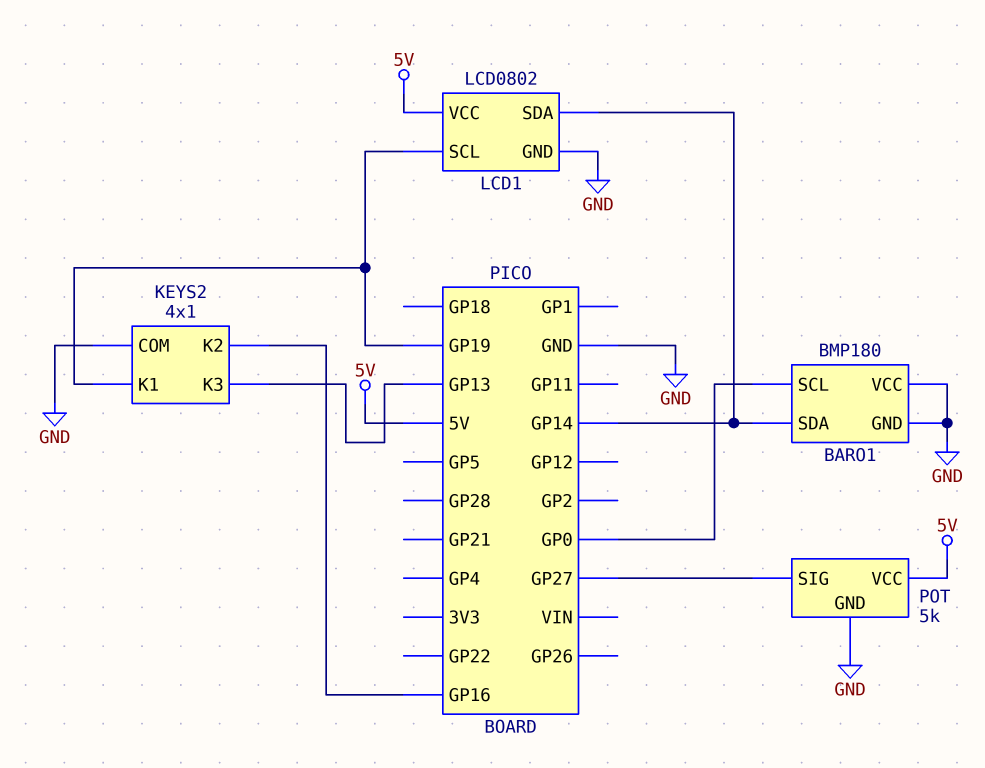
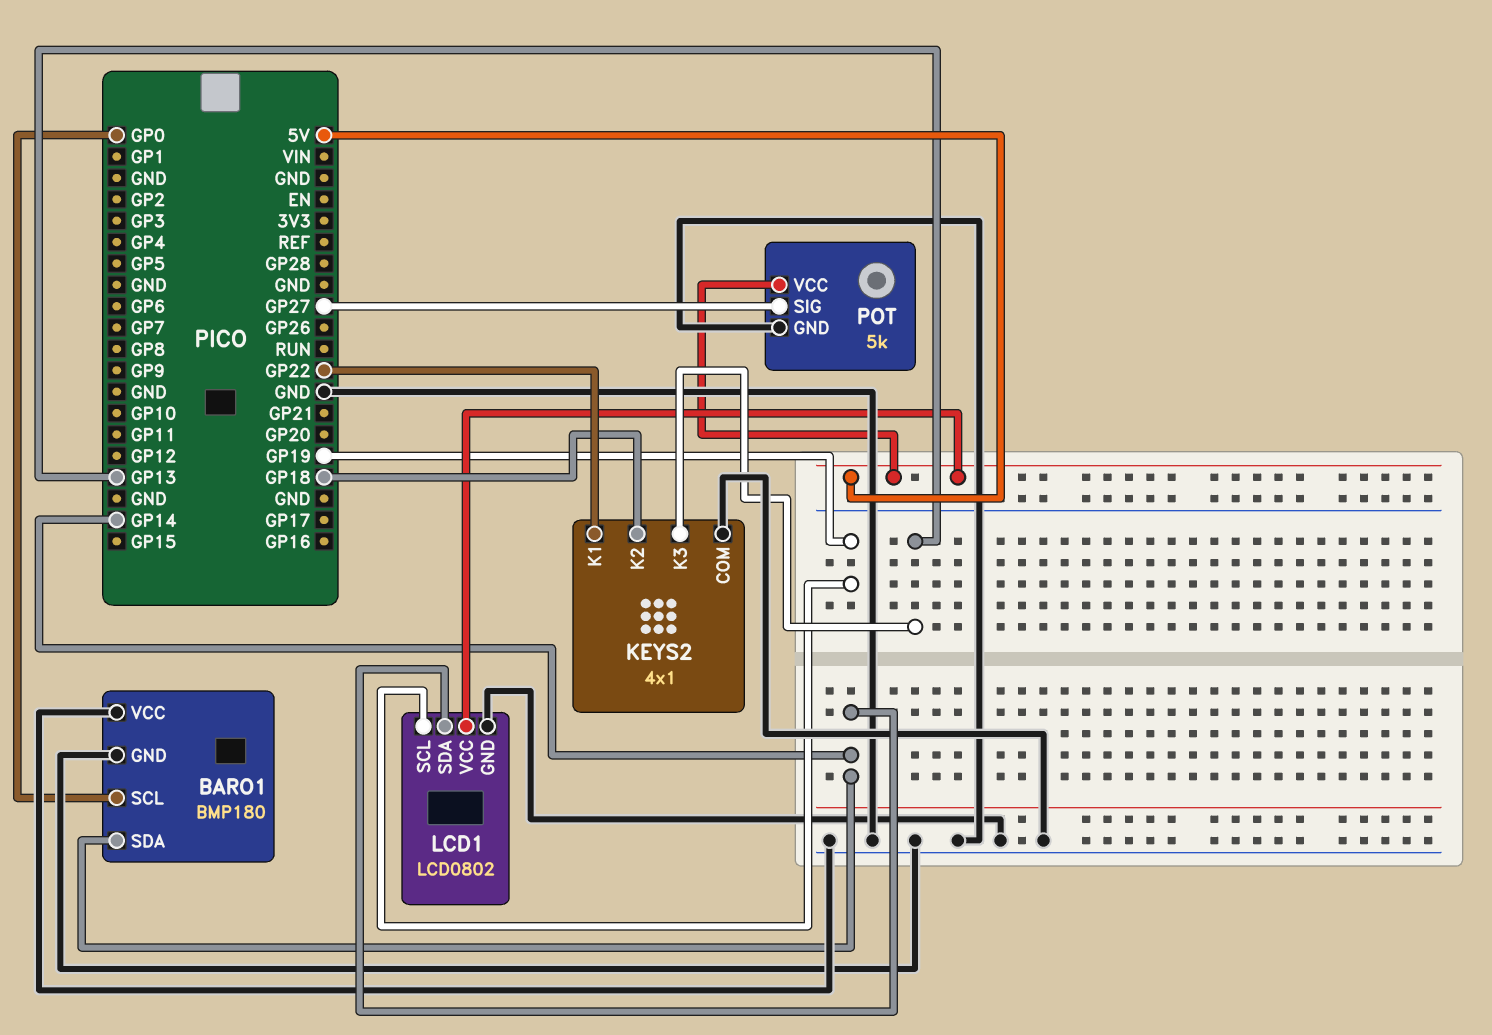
KEYS2 pin K1: GP19 -> GP22
KEYS2 pin K2: GP16 -> GP18

